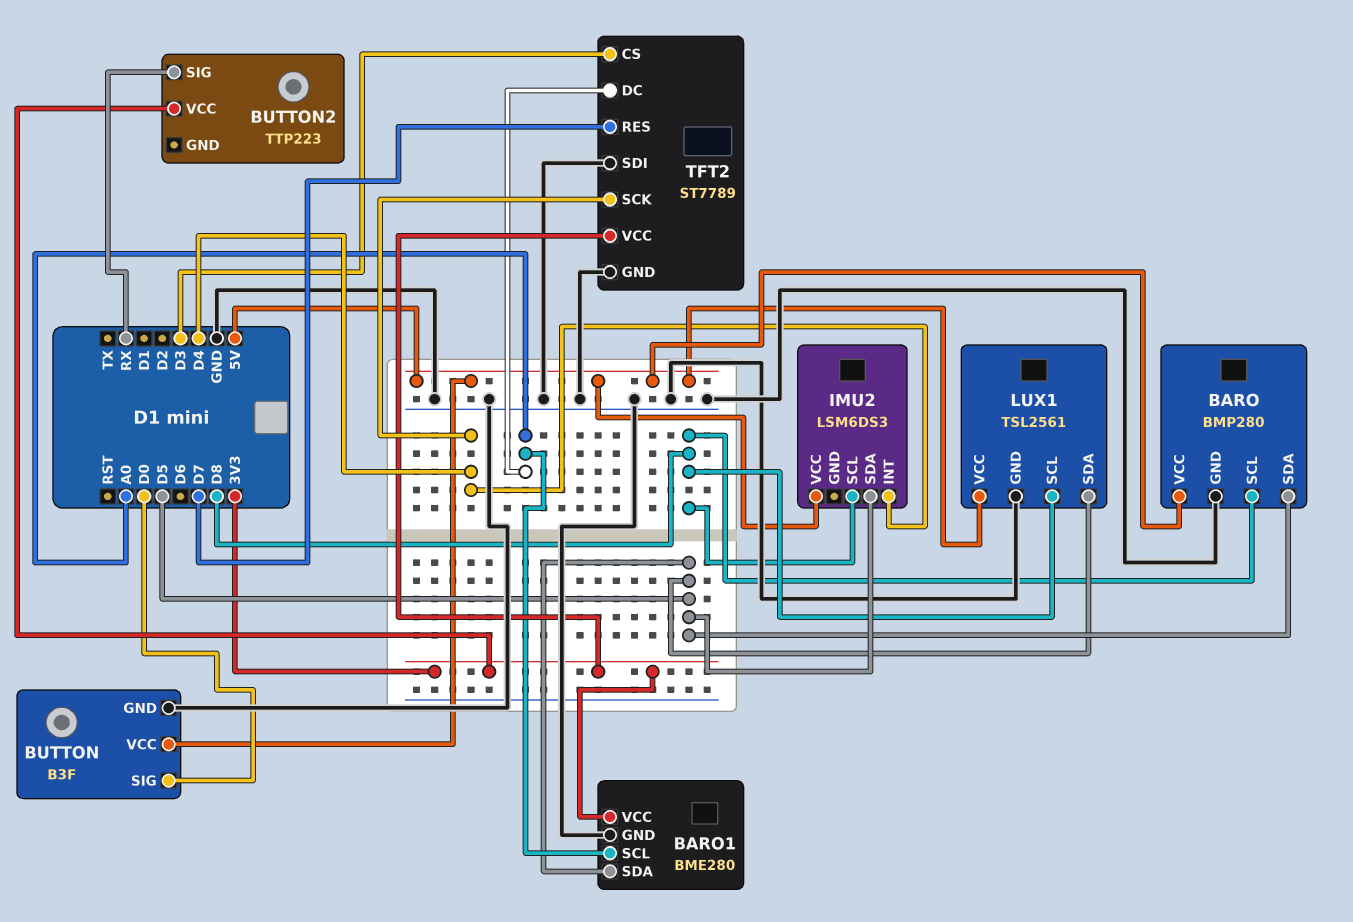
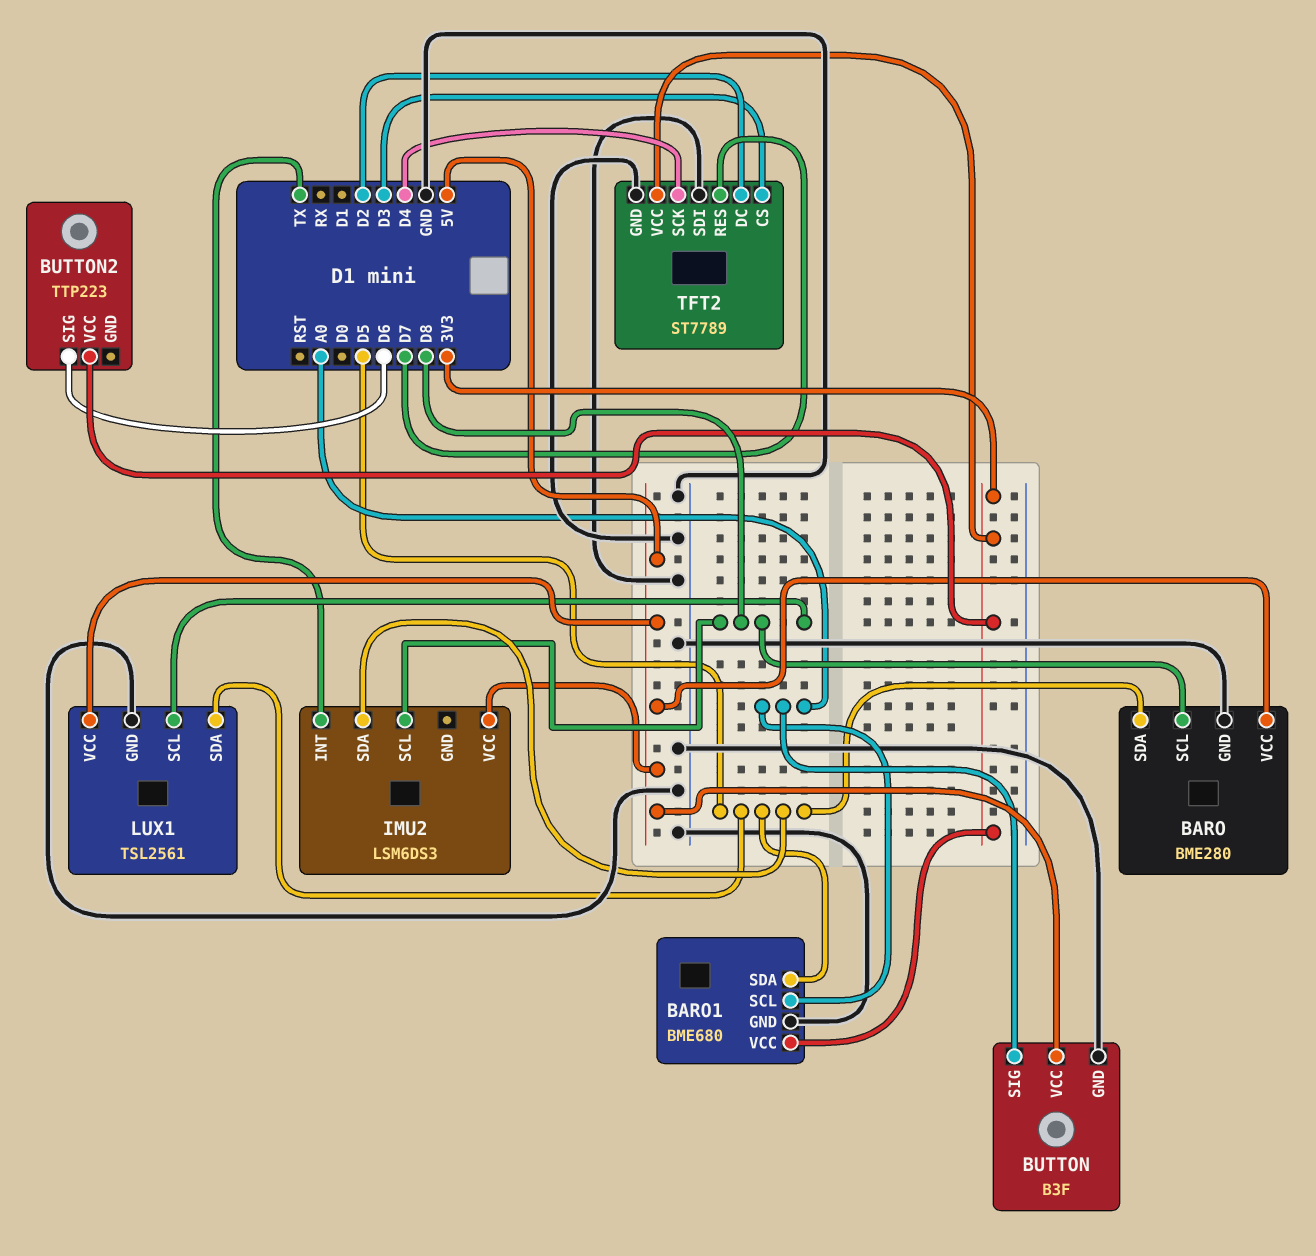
BARO: BMP280 -> BME280
BARO1: BME280 -> BME680
BUTTON pin SIG: D0 -> A0
BUTTON2 pin SIG: RX -> D6
IMU2 pin INT: D4 -> TX
TFT2 pin DC: A0 -> D2

